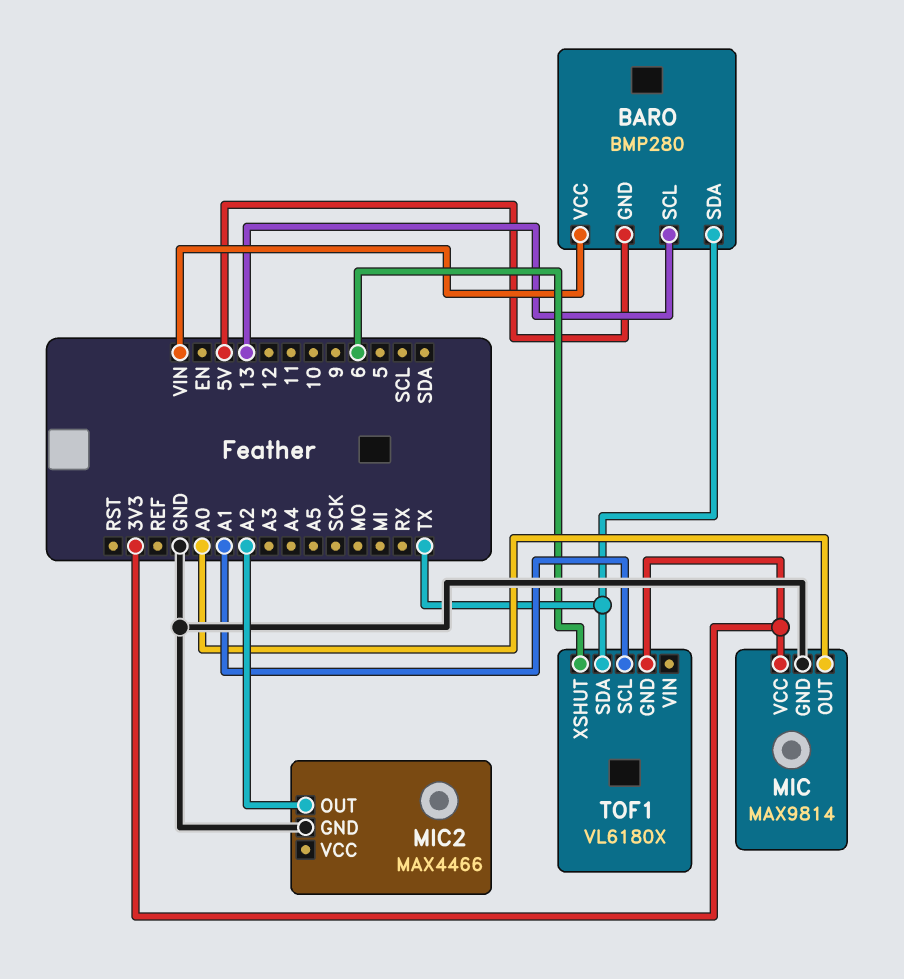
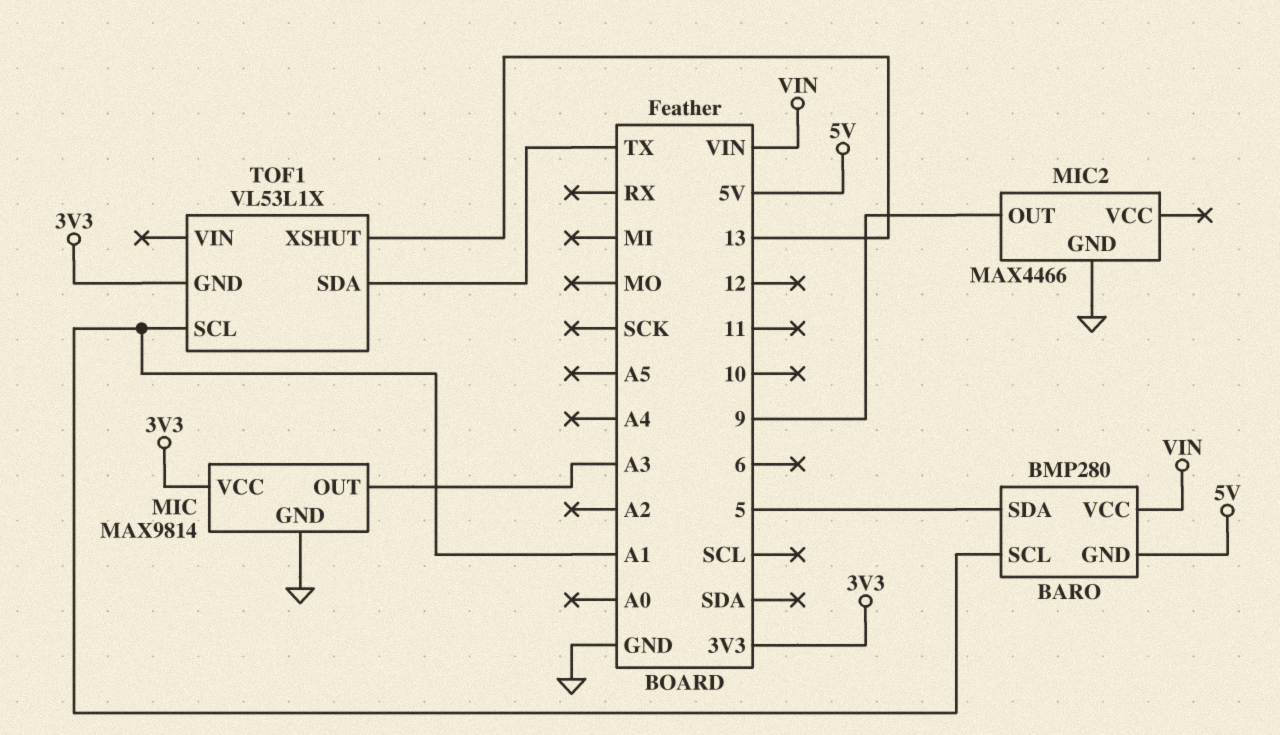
BARO pin SCL: 13 -> A1
BARO pin SDA: TX -> 5
MIC pin OUT: A0 -> A3
MIC2 pin OUT: A2 -> 9
TOF1: VL6180X -> VL53L1X
TOF1 pin XSHUT: 6 -> 13

